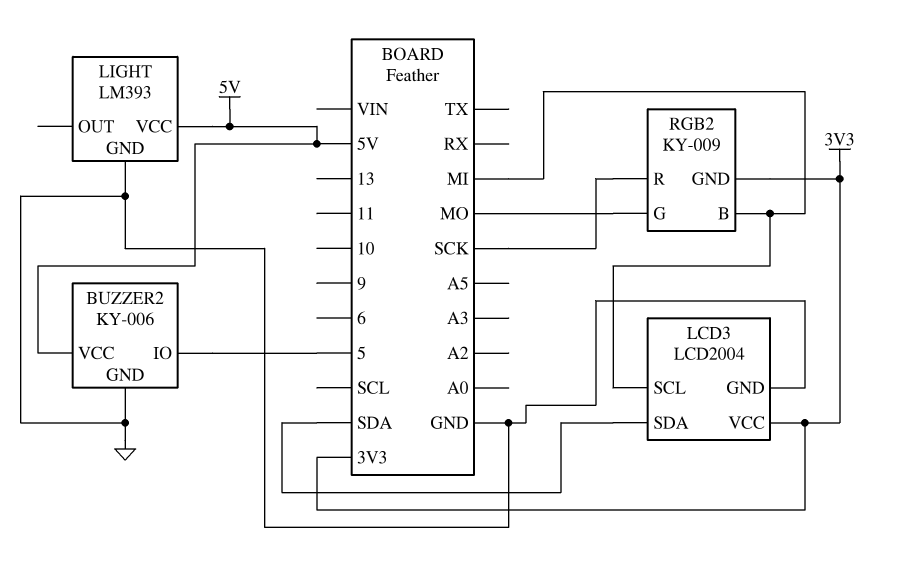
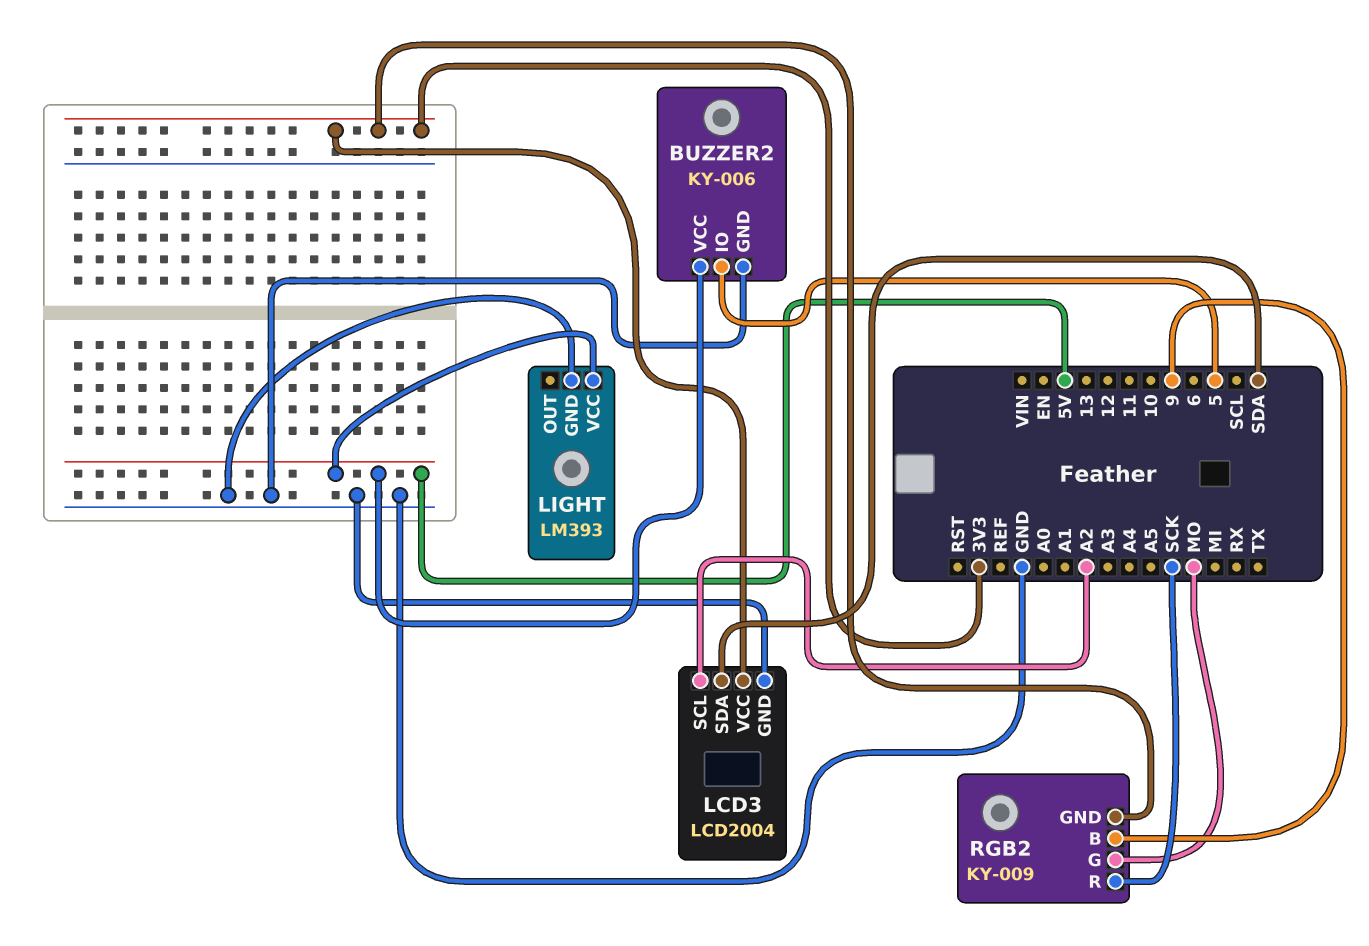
LCD3 pin SCL: MI -> A2
RGB2 pin B: MI -> 9

